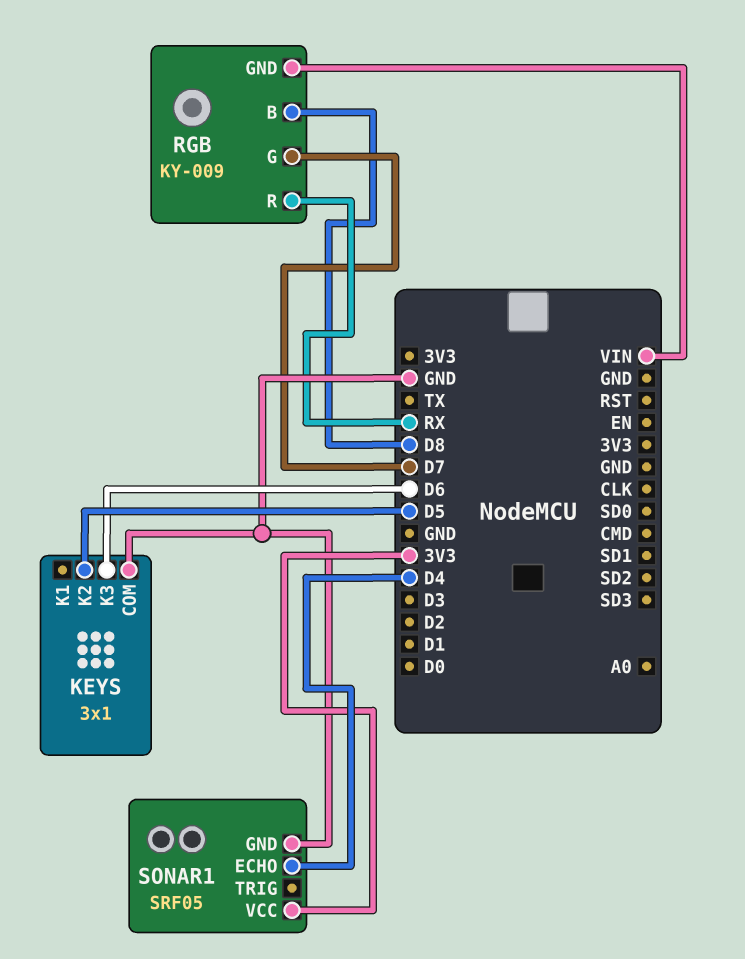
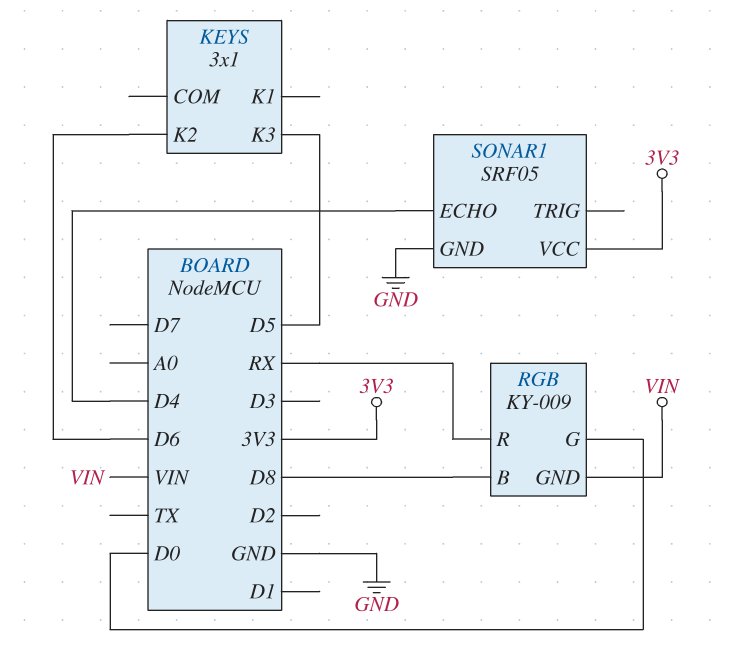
KEYS pin COM: GND -> none
KEYS pin K2: D5 -> D6
KEYS pin K3: D6 -> D5
RGB pin G: D7 -> D0

